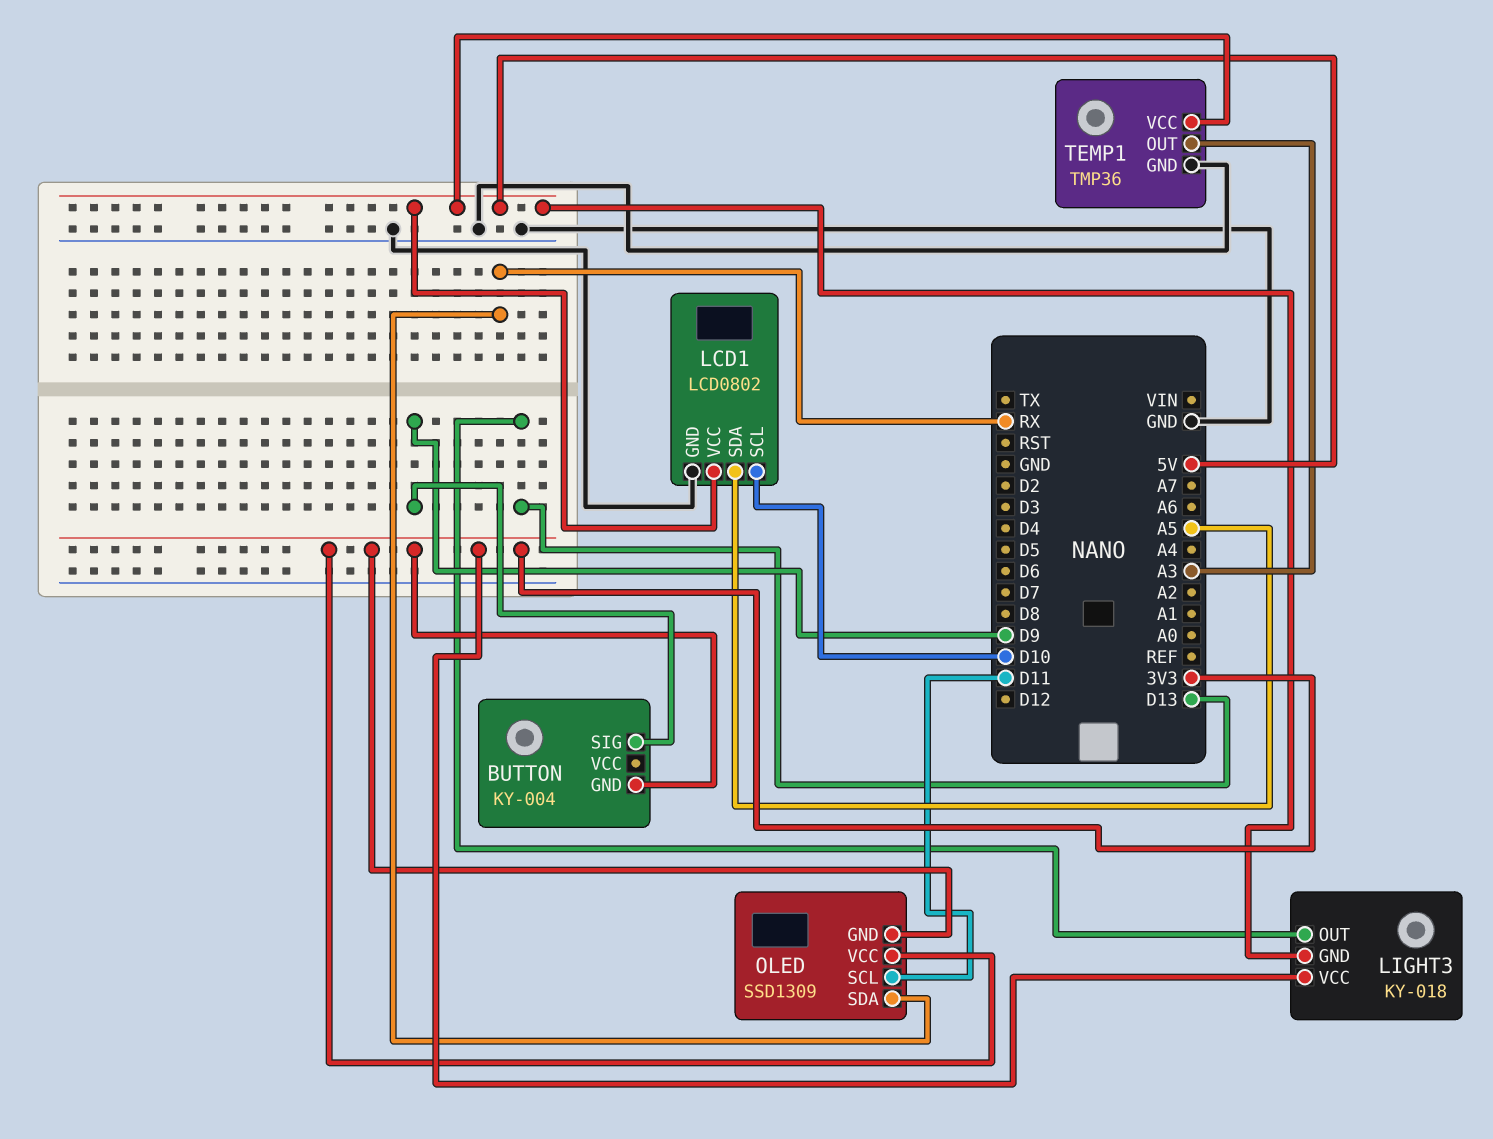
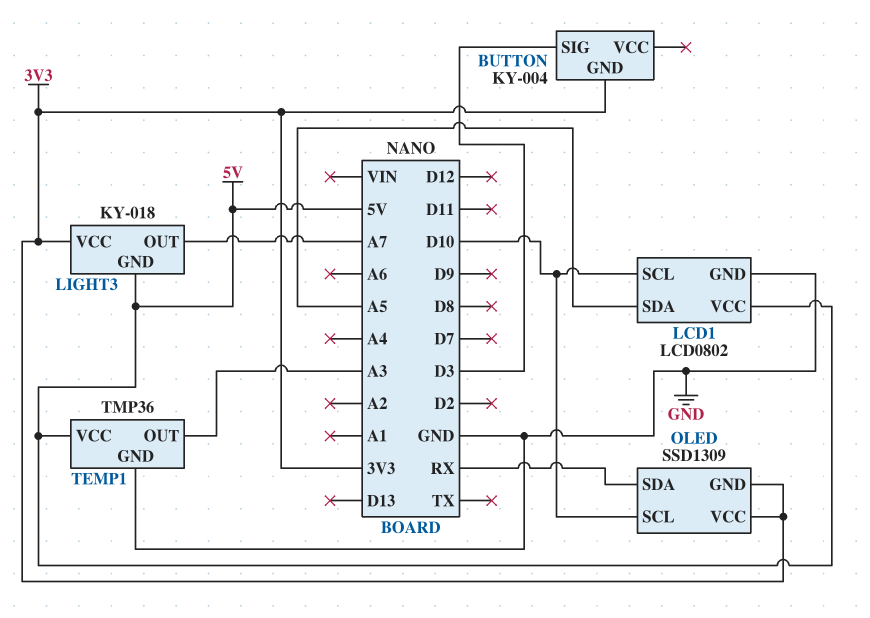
BUTTON pin SIG: D9 -> D3
LIGHT3 pin OUT: D13 -> A7
OLED pin SCL: D11 -> D10

